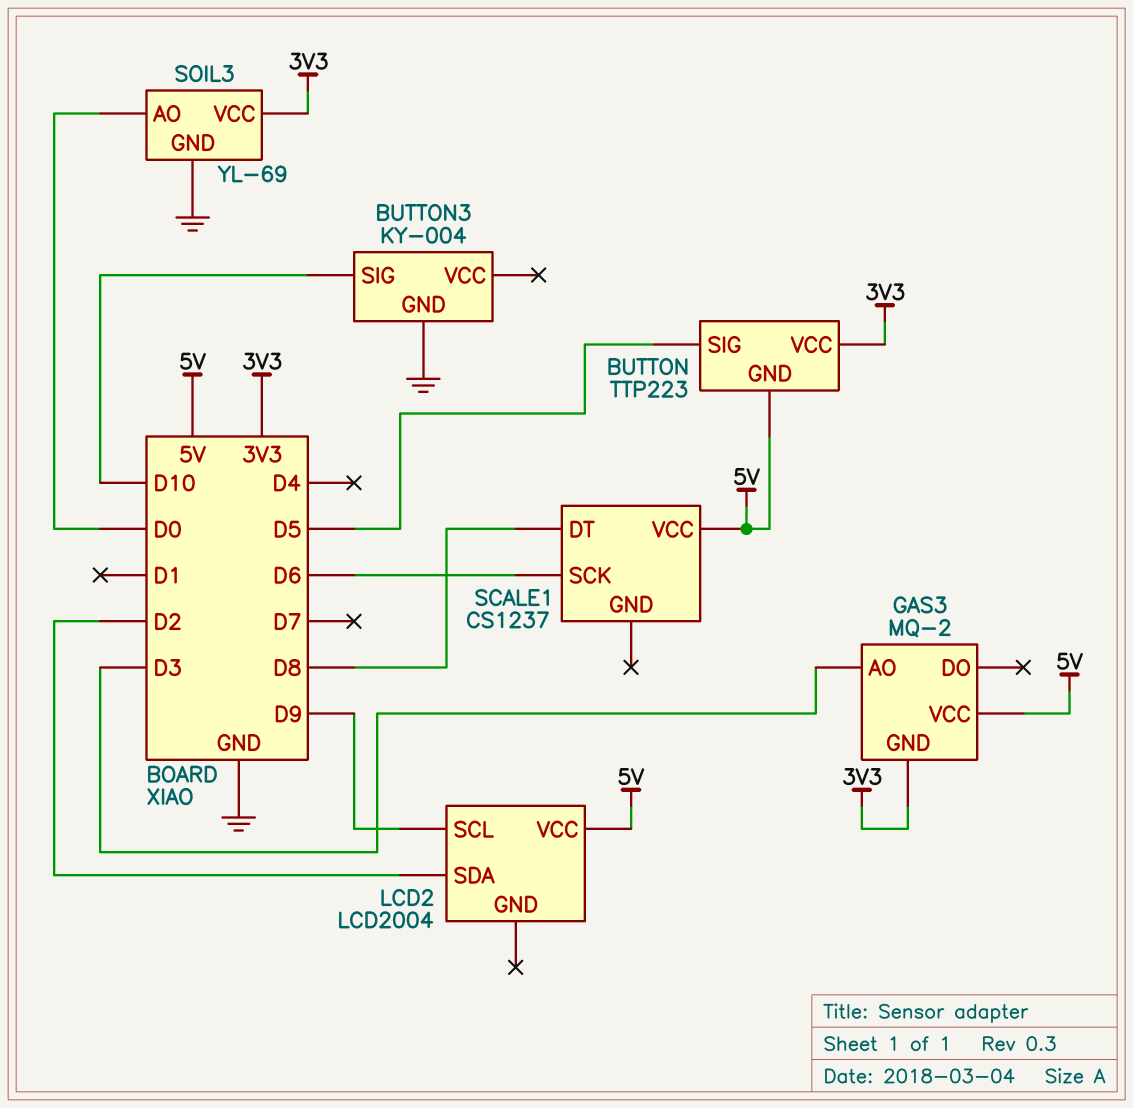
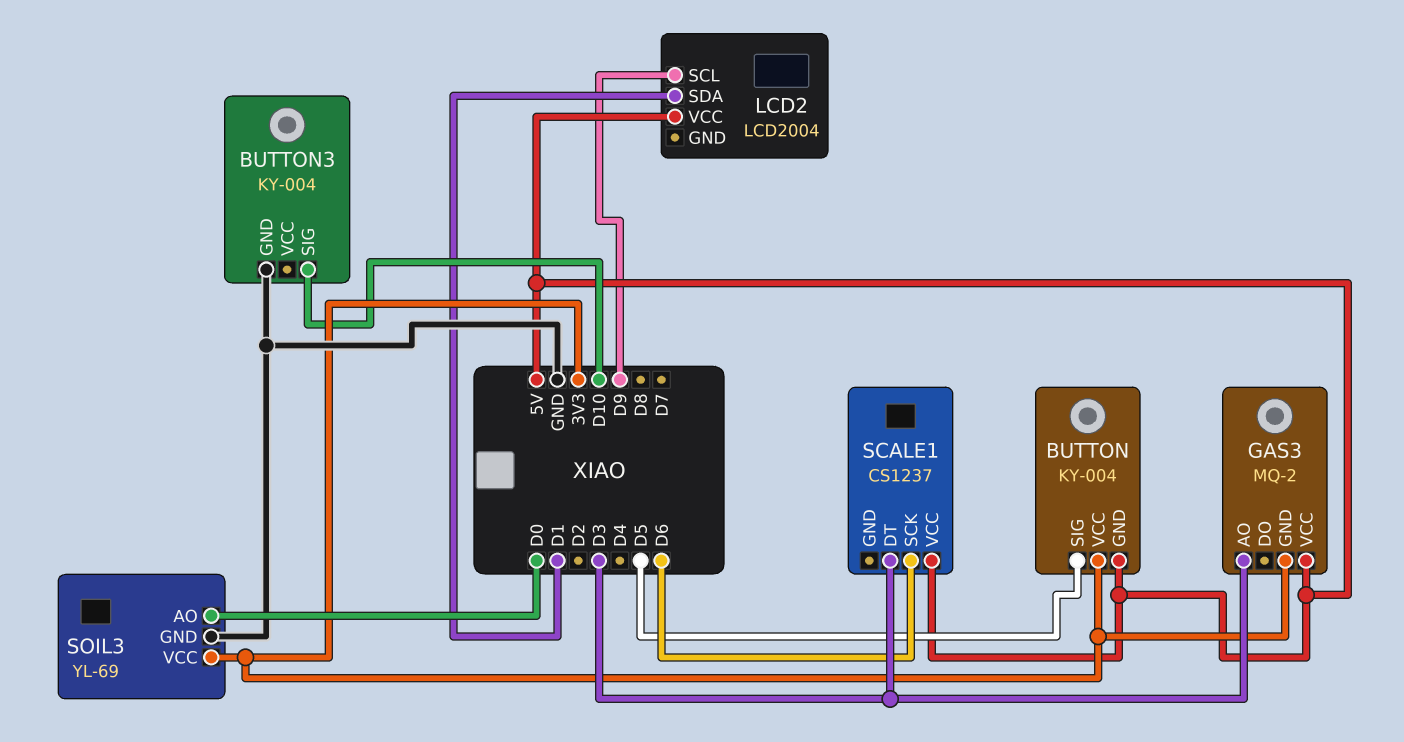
BUTTON: TTP223 -> KY-004
LCD2 pin SDA: D2 -> D1
SCALE1 pin DT: D8 -> D3

